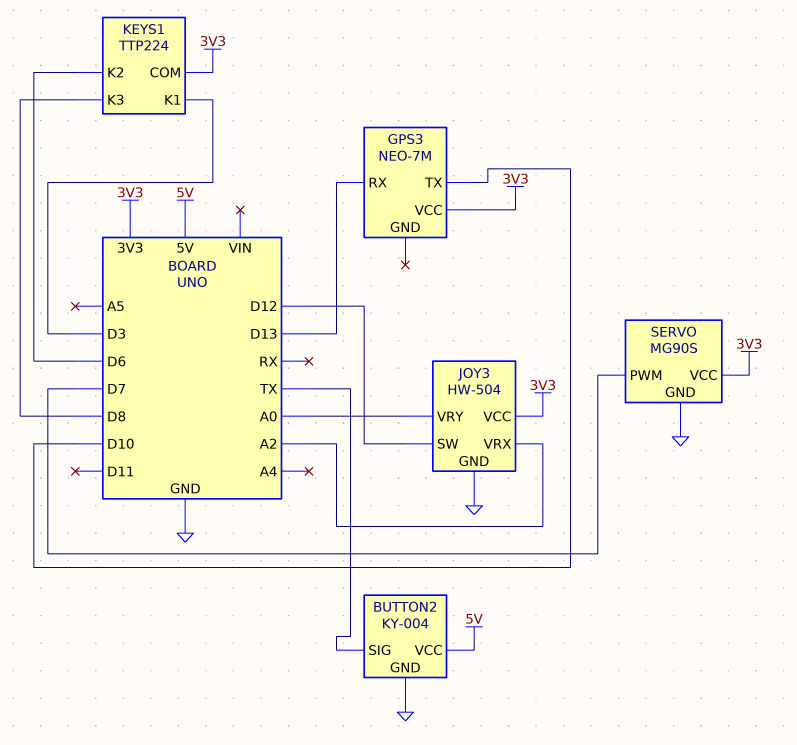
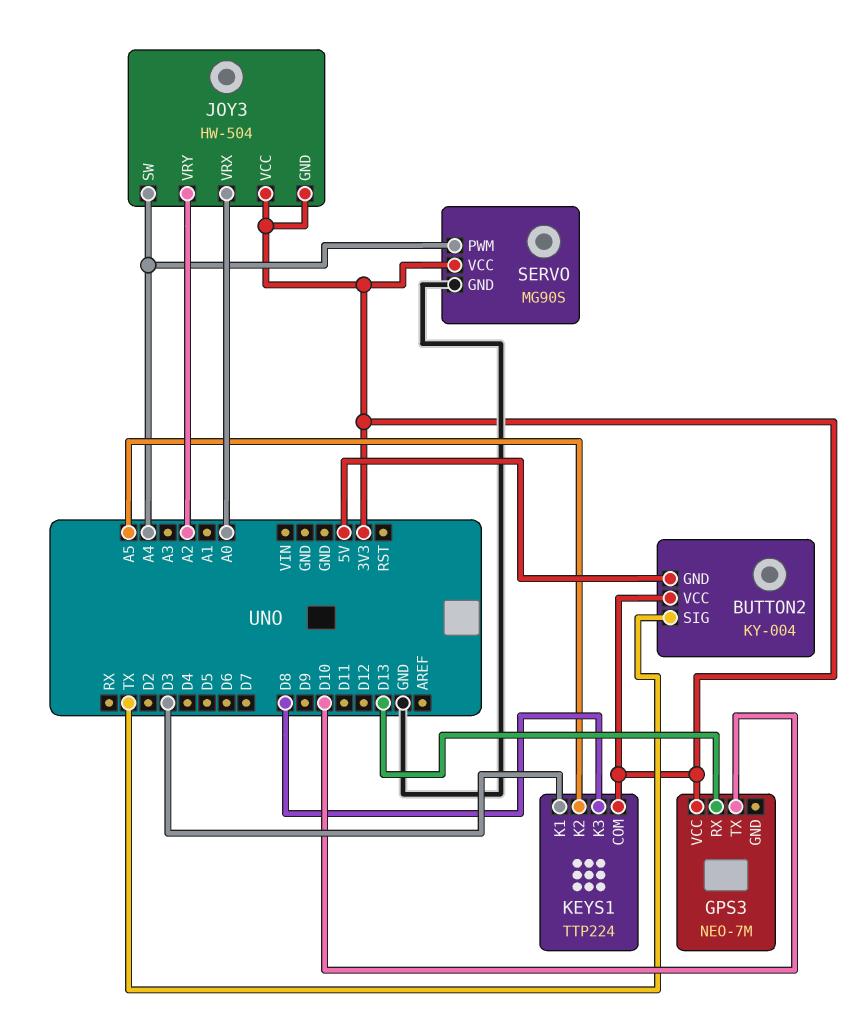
BUTTON2 pin GND: GND -> 5V
BUTTON2 pin VCC: 5V -> 3V3
JOY3 pin GND: GND -> 3V3
JOY3 pin SW: D12 -> A4
JOY3 pin VRX: A2 -> A0
JOY3 pin VRY: A0 -> A2
KEYS1 pin K2: D6 -> A5
SERVO pin PWM: D7 -> A4

